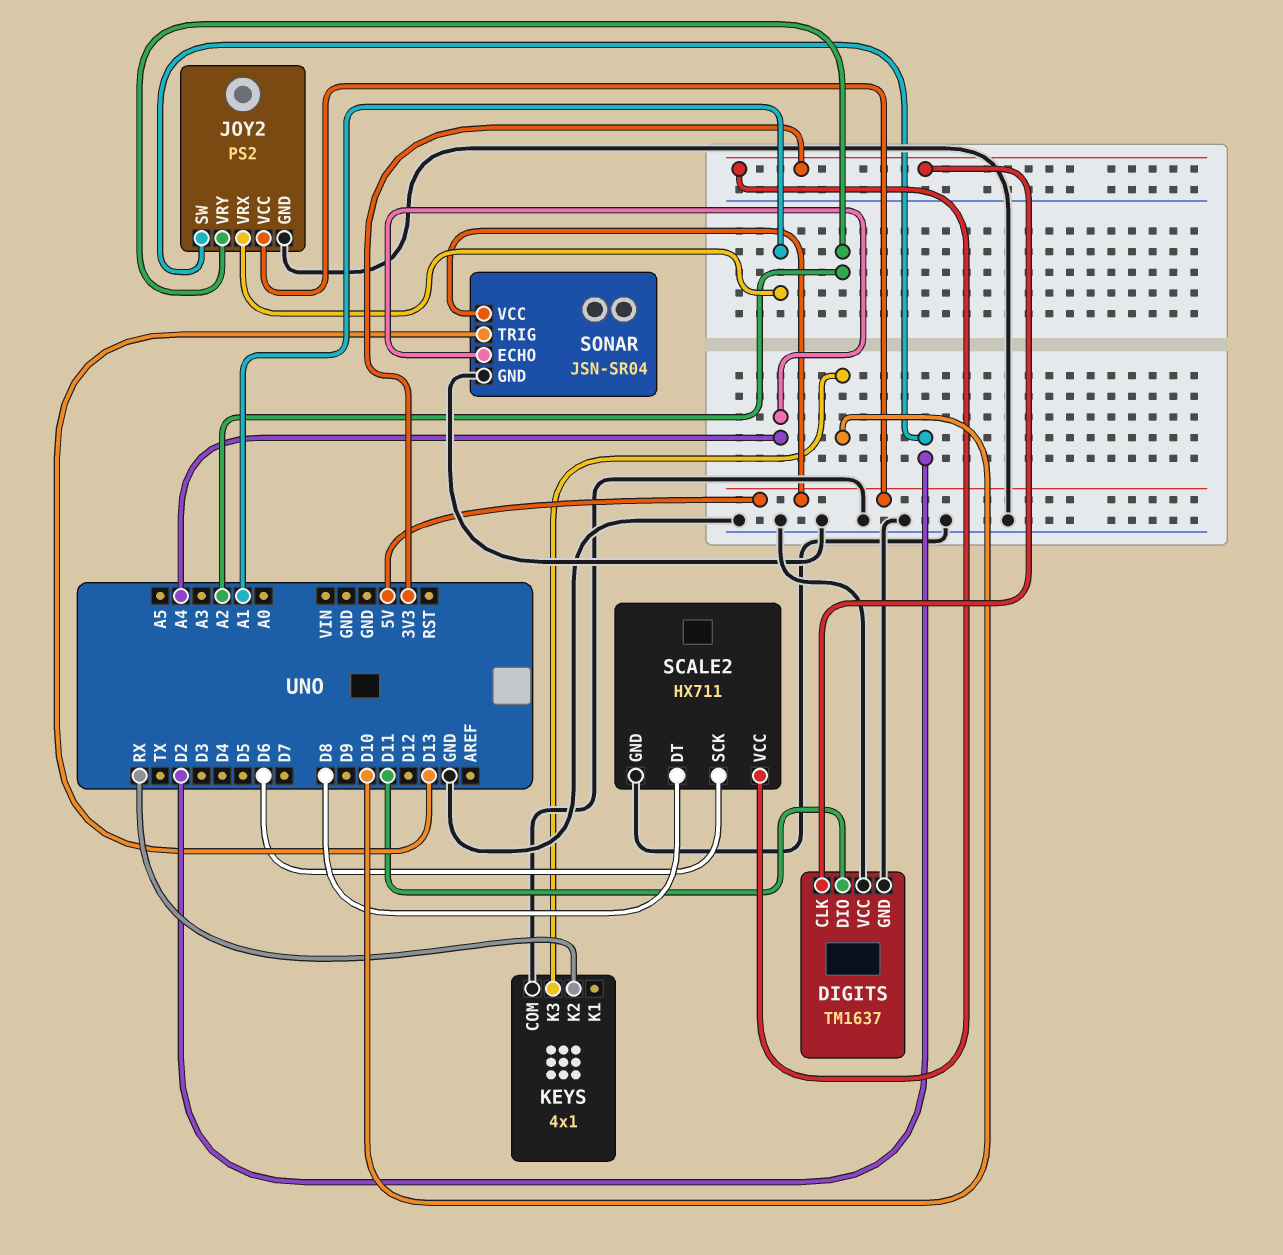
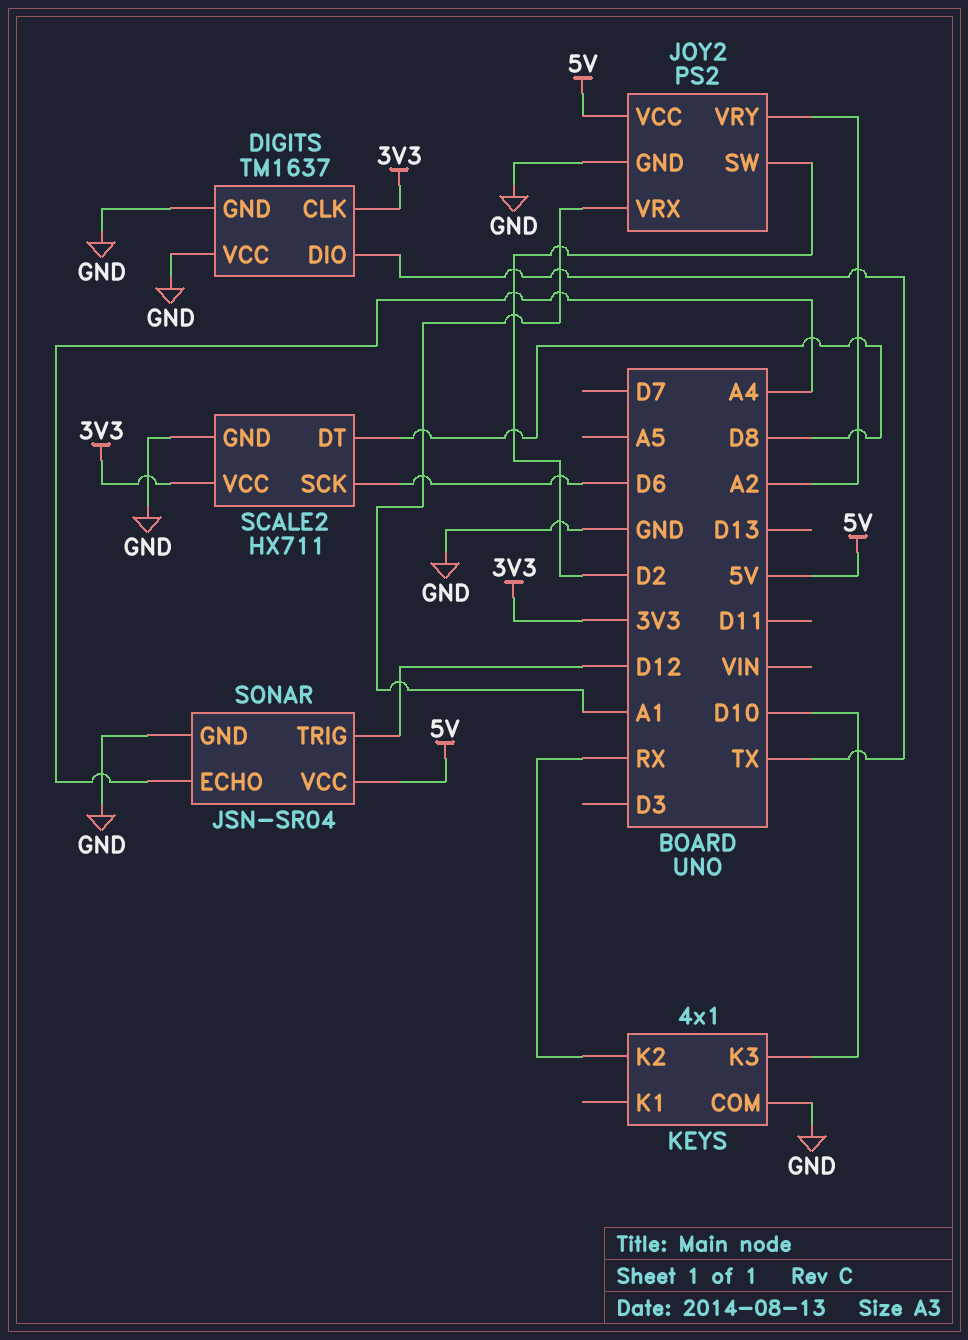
DIGITS pin DIO: D11 -> TX
SONAR pin TRIG: D13 -> D12

